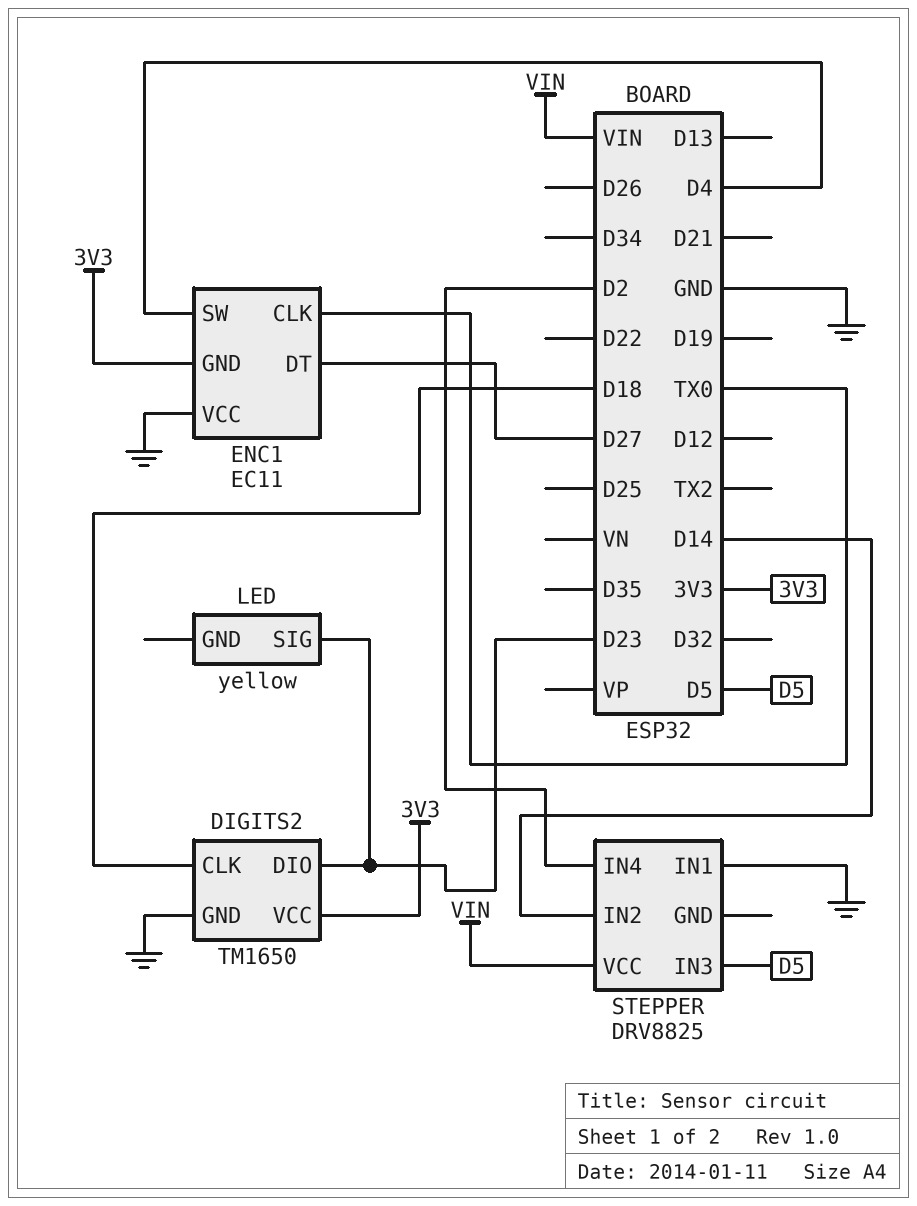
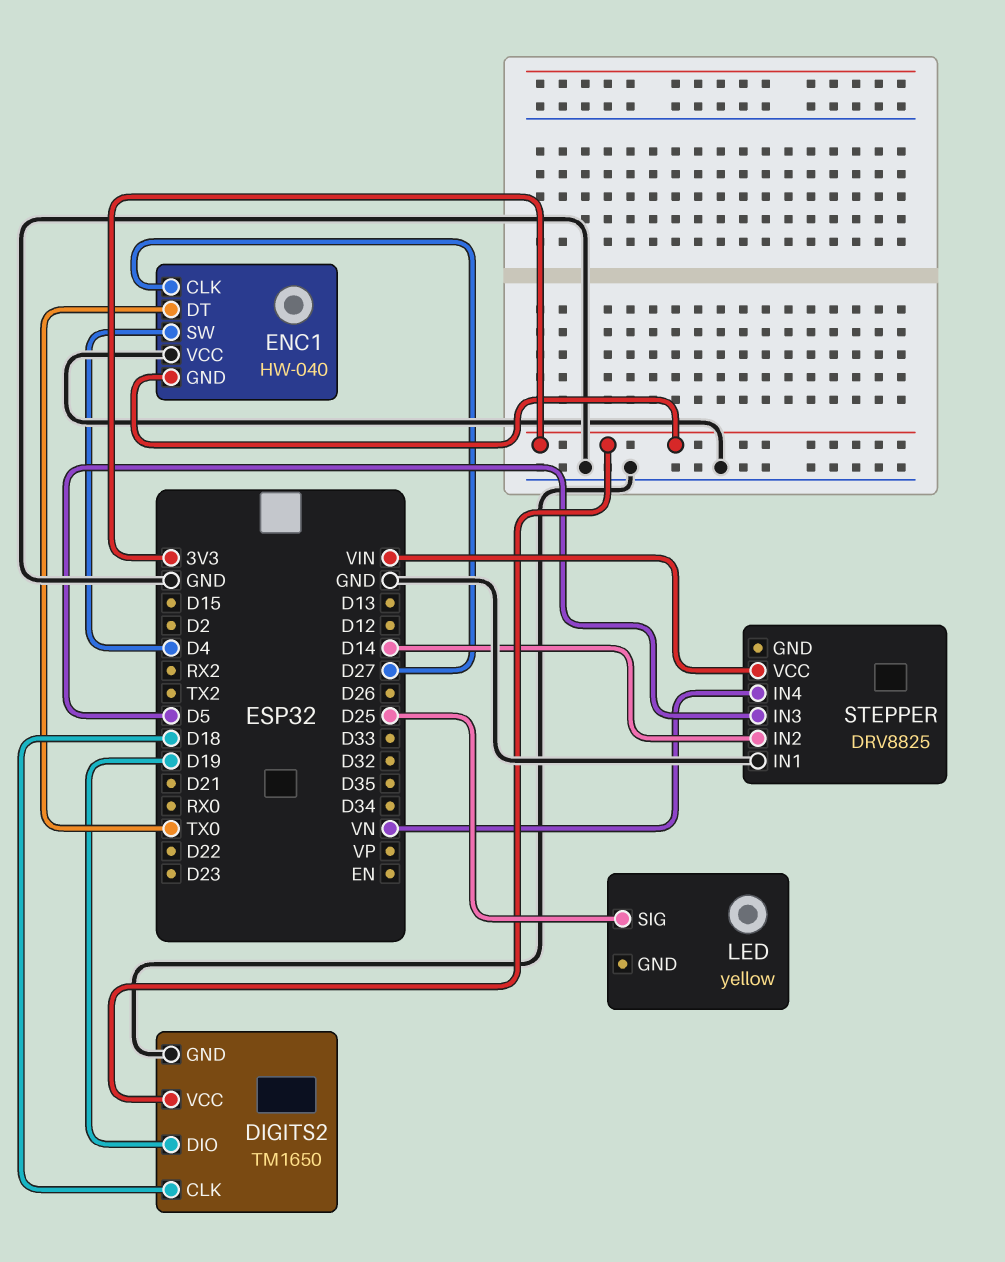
DIGITS2 pin DIO: D23 -> D19
ENC1: EC11 -> HW-040
ENC1 pin CLK: TX0 -> D27
ENC1 pin DT: D27 -> TX0
LED pin SIG: D23 -> D25
STEPPER pin IN4: D2 -> VN

